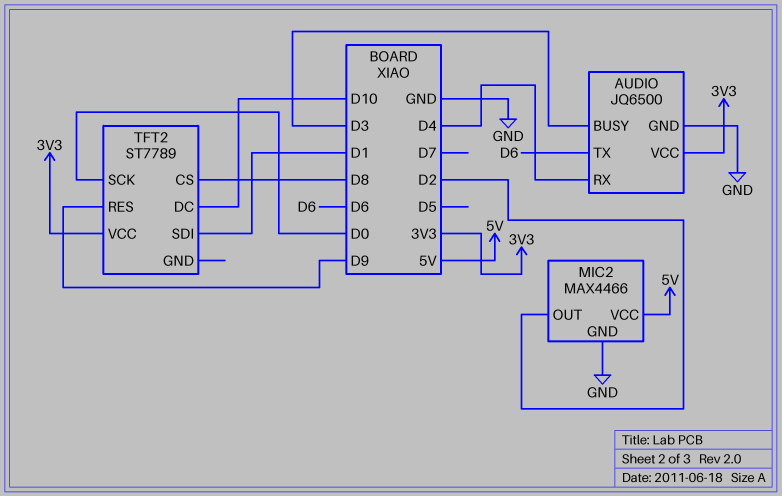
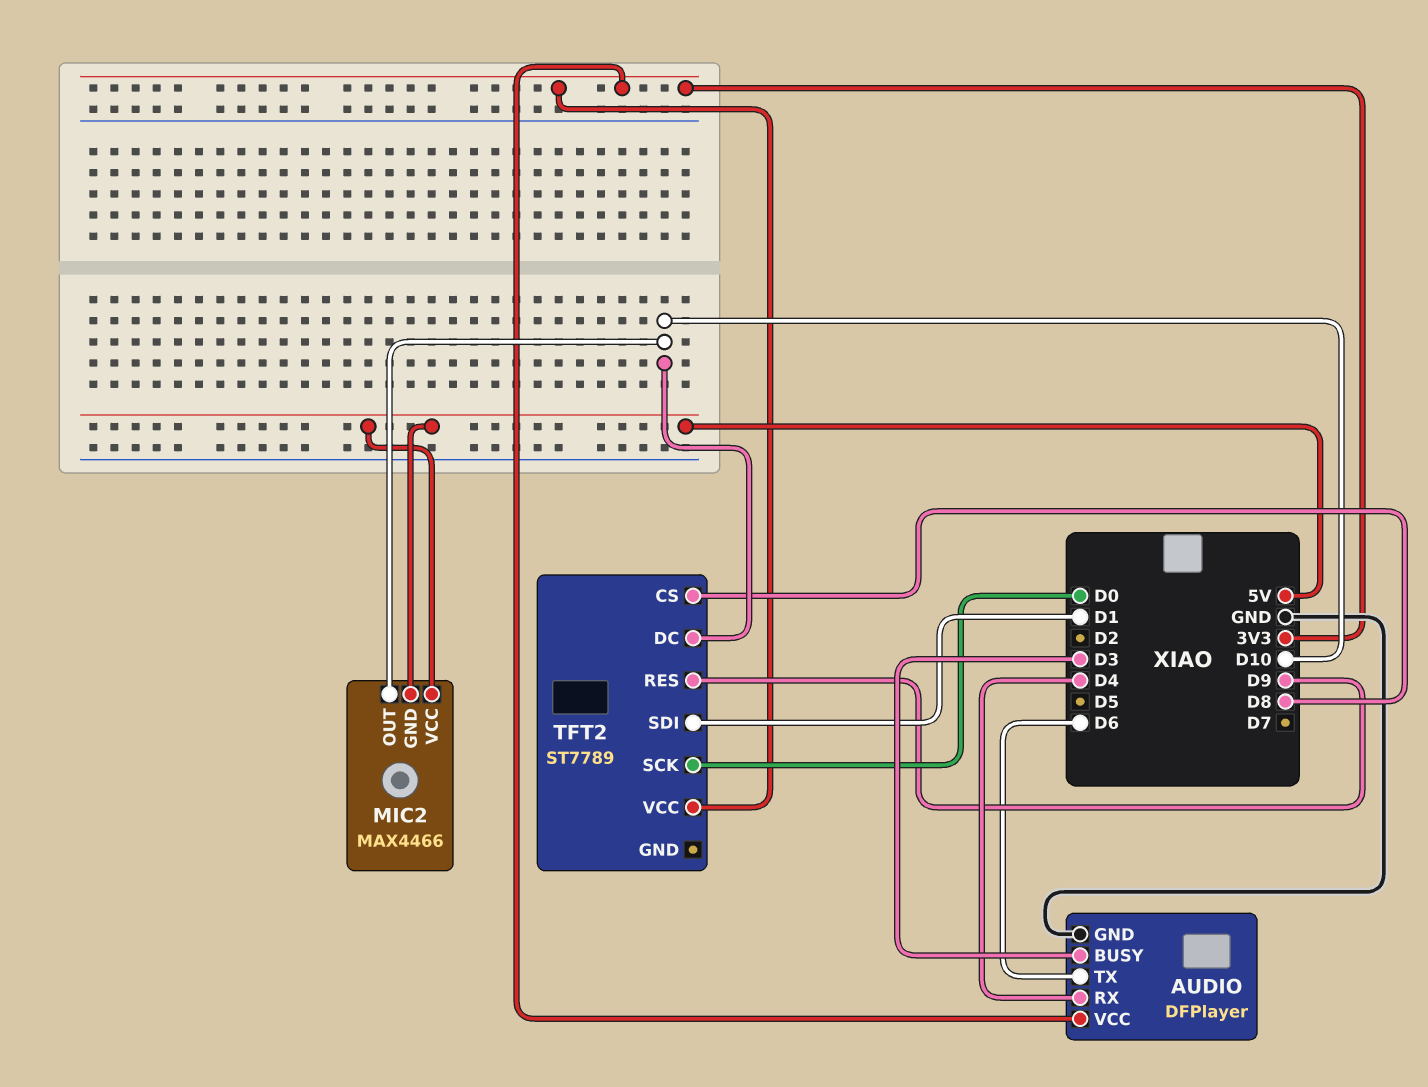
AUDIO: JQ6500 -> DFPlayer
MIC2 pin GND: GND -> 5V
MIC2 pin OUT: D2 -> D10

